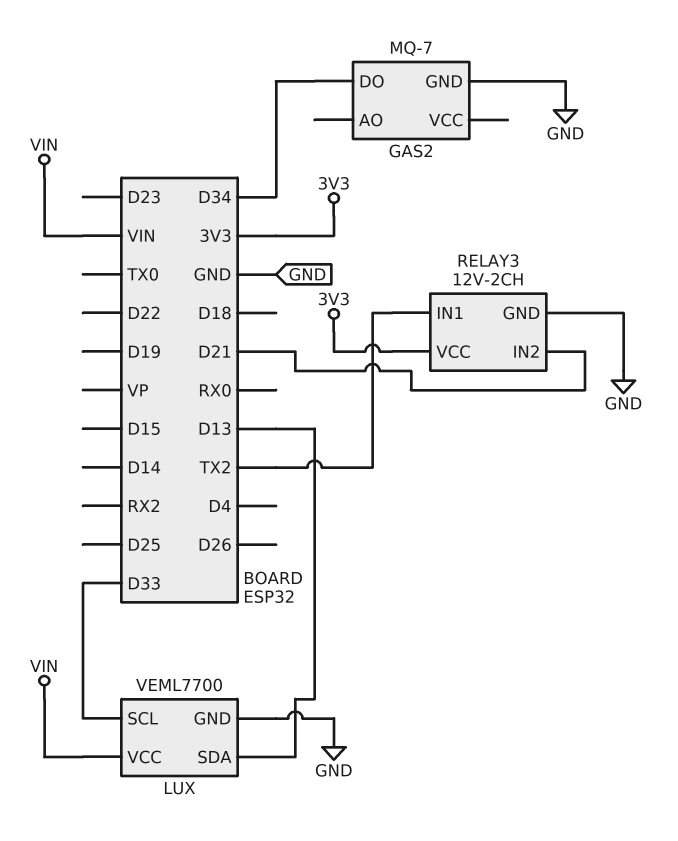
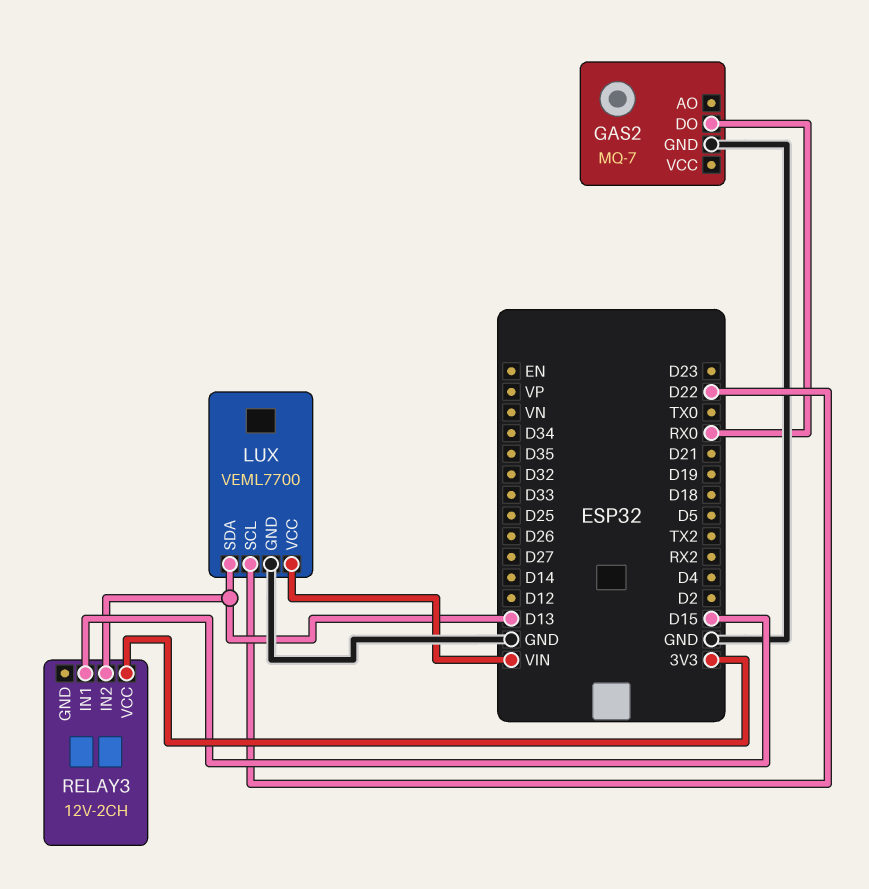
GAS2 pin DO: D34 -> RX0
LUX pin SCL: D33 -> D22
RELAY3 pin GND: GND -> none
RELAY3 pin IN1: TX2 -> D15
RELAY3 pin IN2: D21 -> D13

